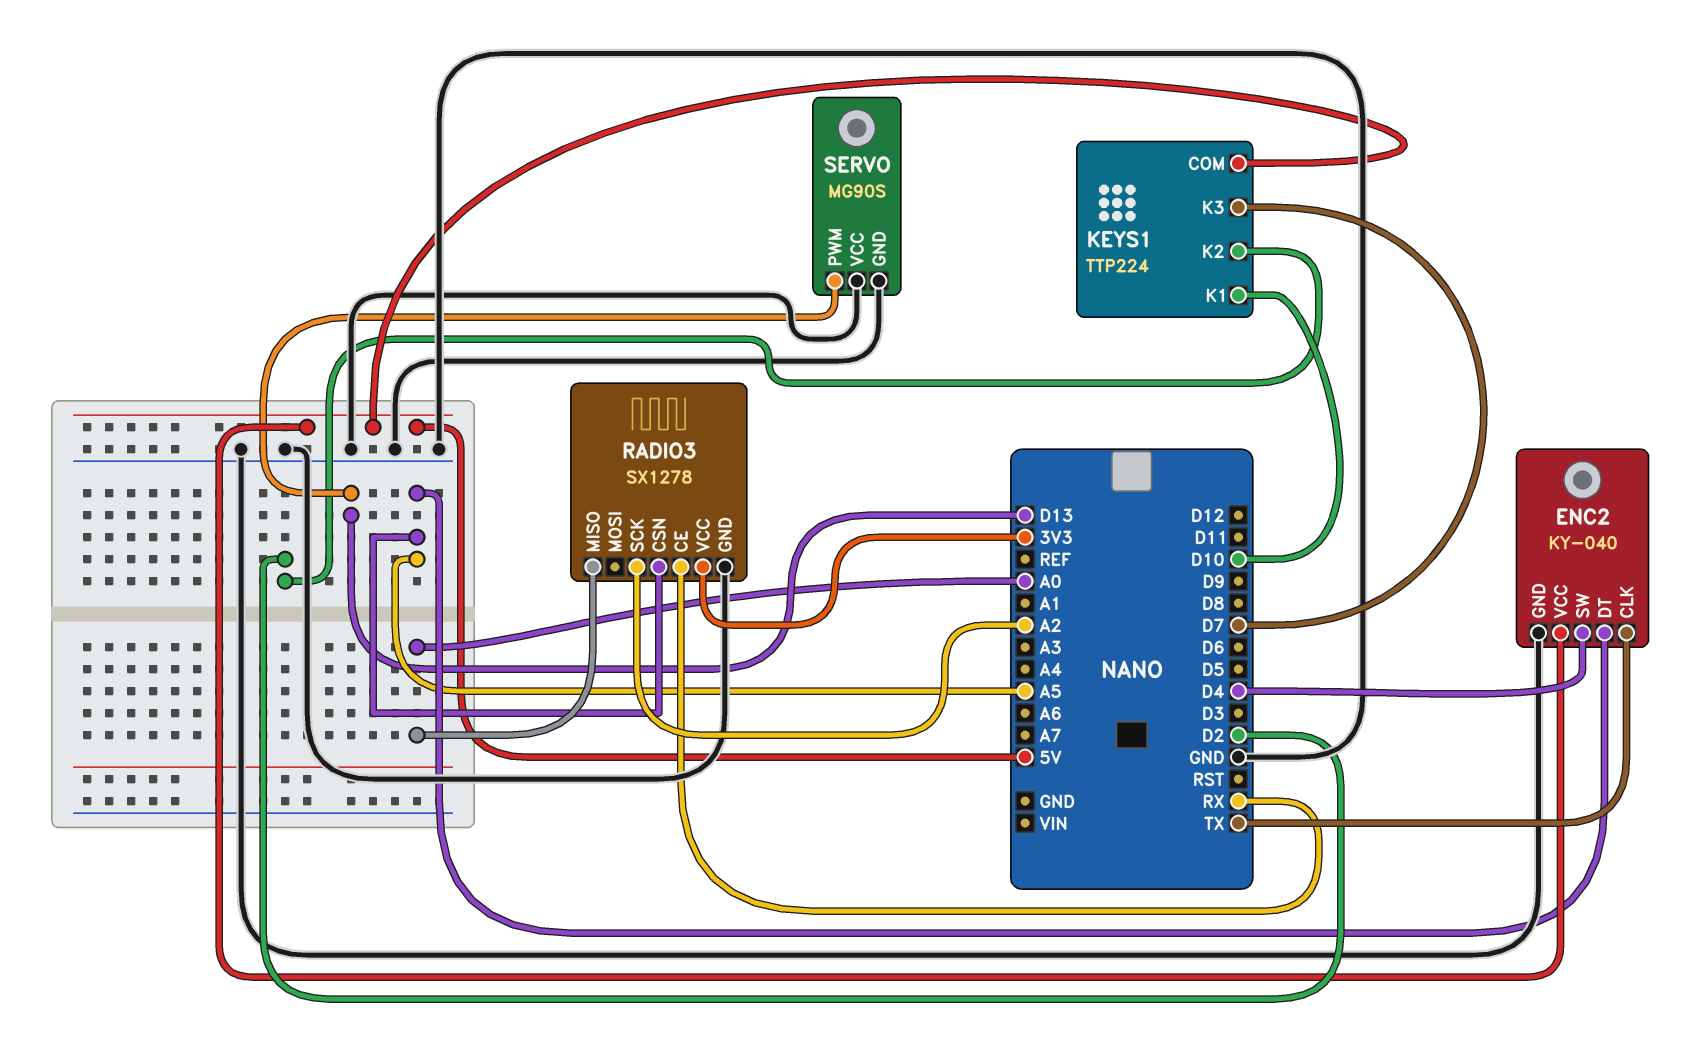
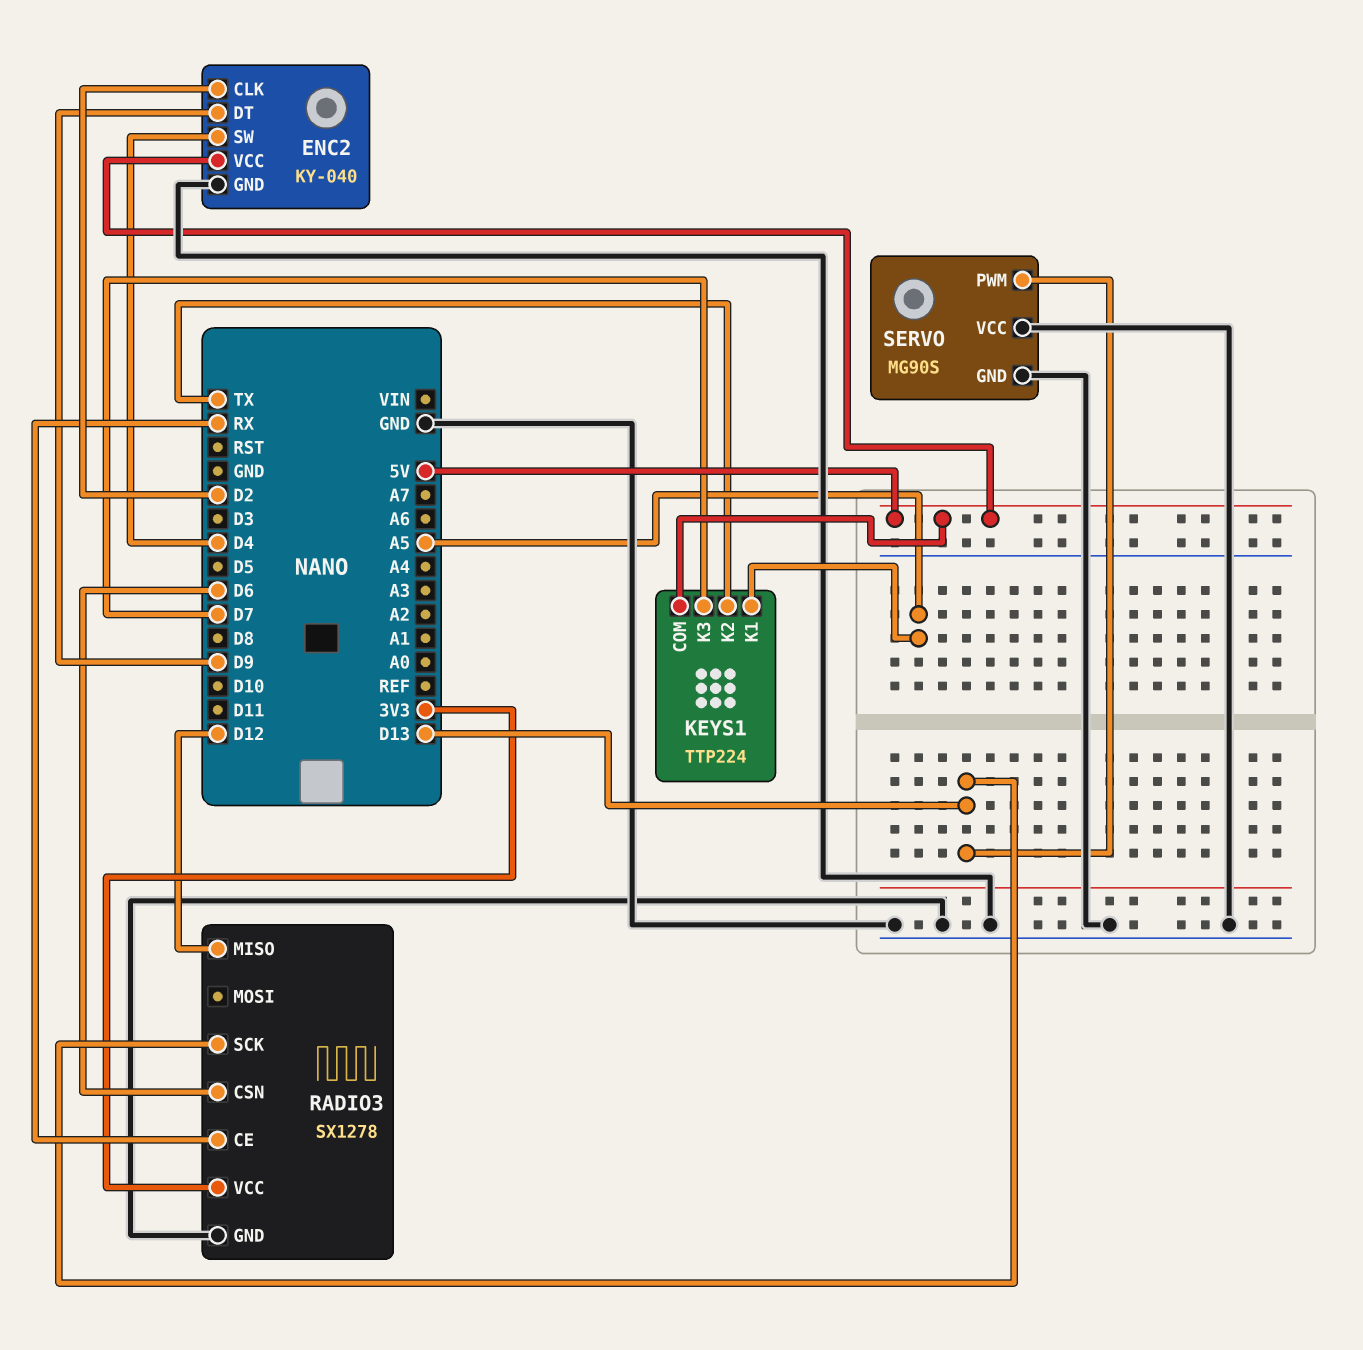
ENC2 pin CLK: TX -> D2
ENC2 pin DT: A5 -> D9
KEYS1 pin K1: D10 -> A5
KEYS1 pin K2: D2 -> TX
RADIO3 pin CSN: A5 -> D6
RADIO3 pin MISO: A0 -> D12
RADIO3 pin SCK: A2 -> D13

